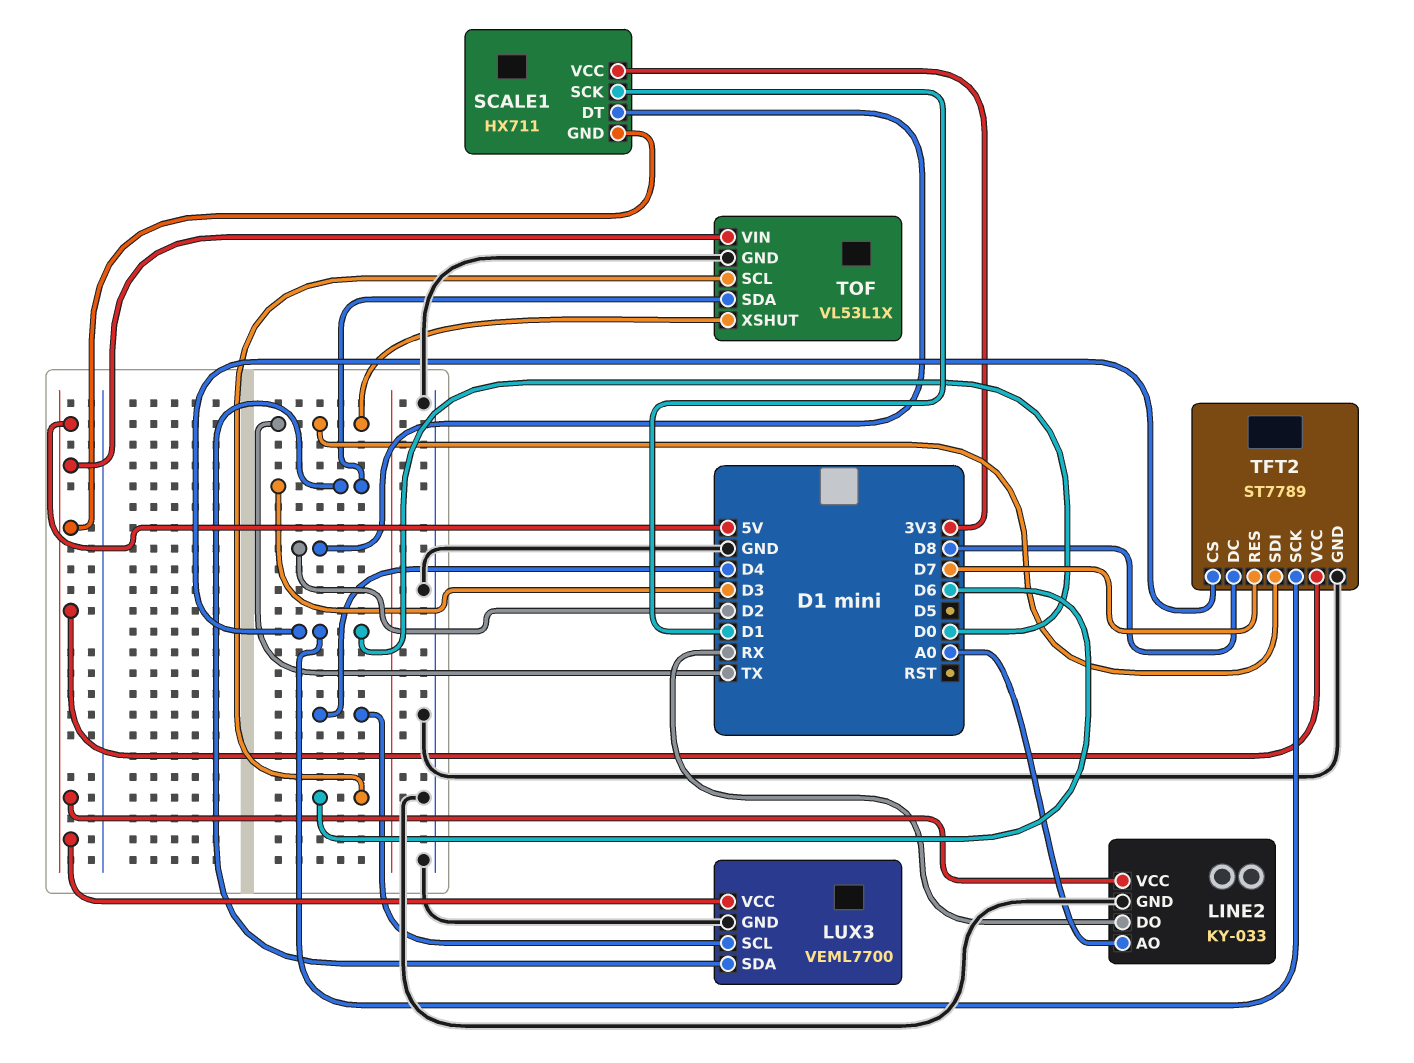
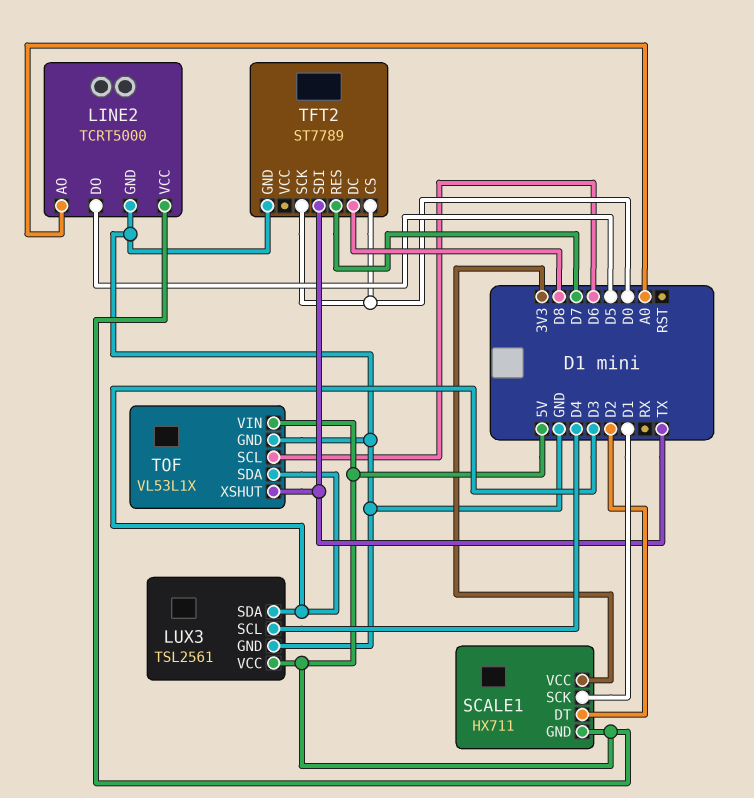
LINE2: KY-033 -> TCRT5000
LINE2 pin DO: RX -> D5
LUX3: VEML7700 -> TSL2561
TFT2 pin VCC: 5V -> none

